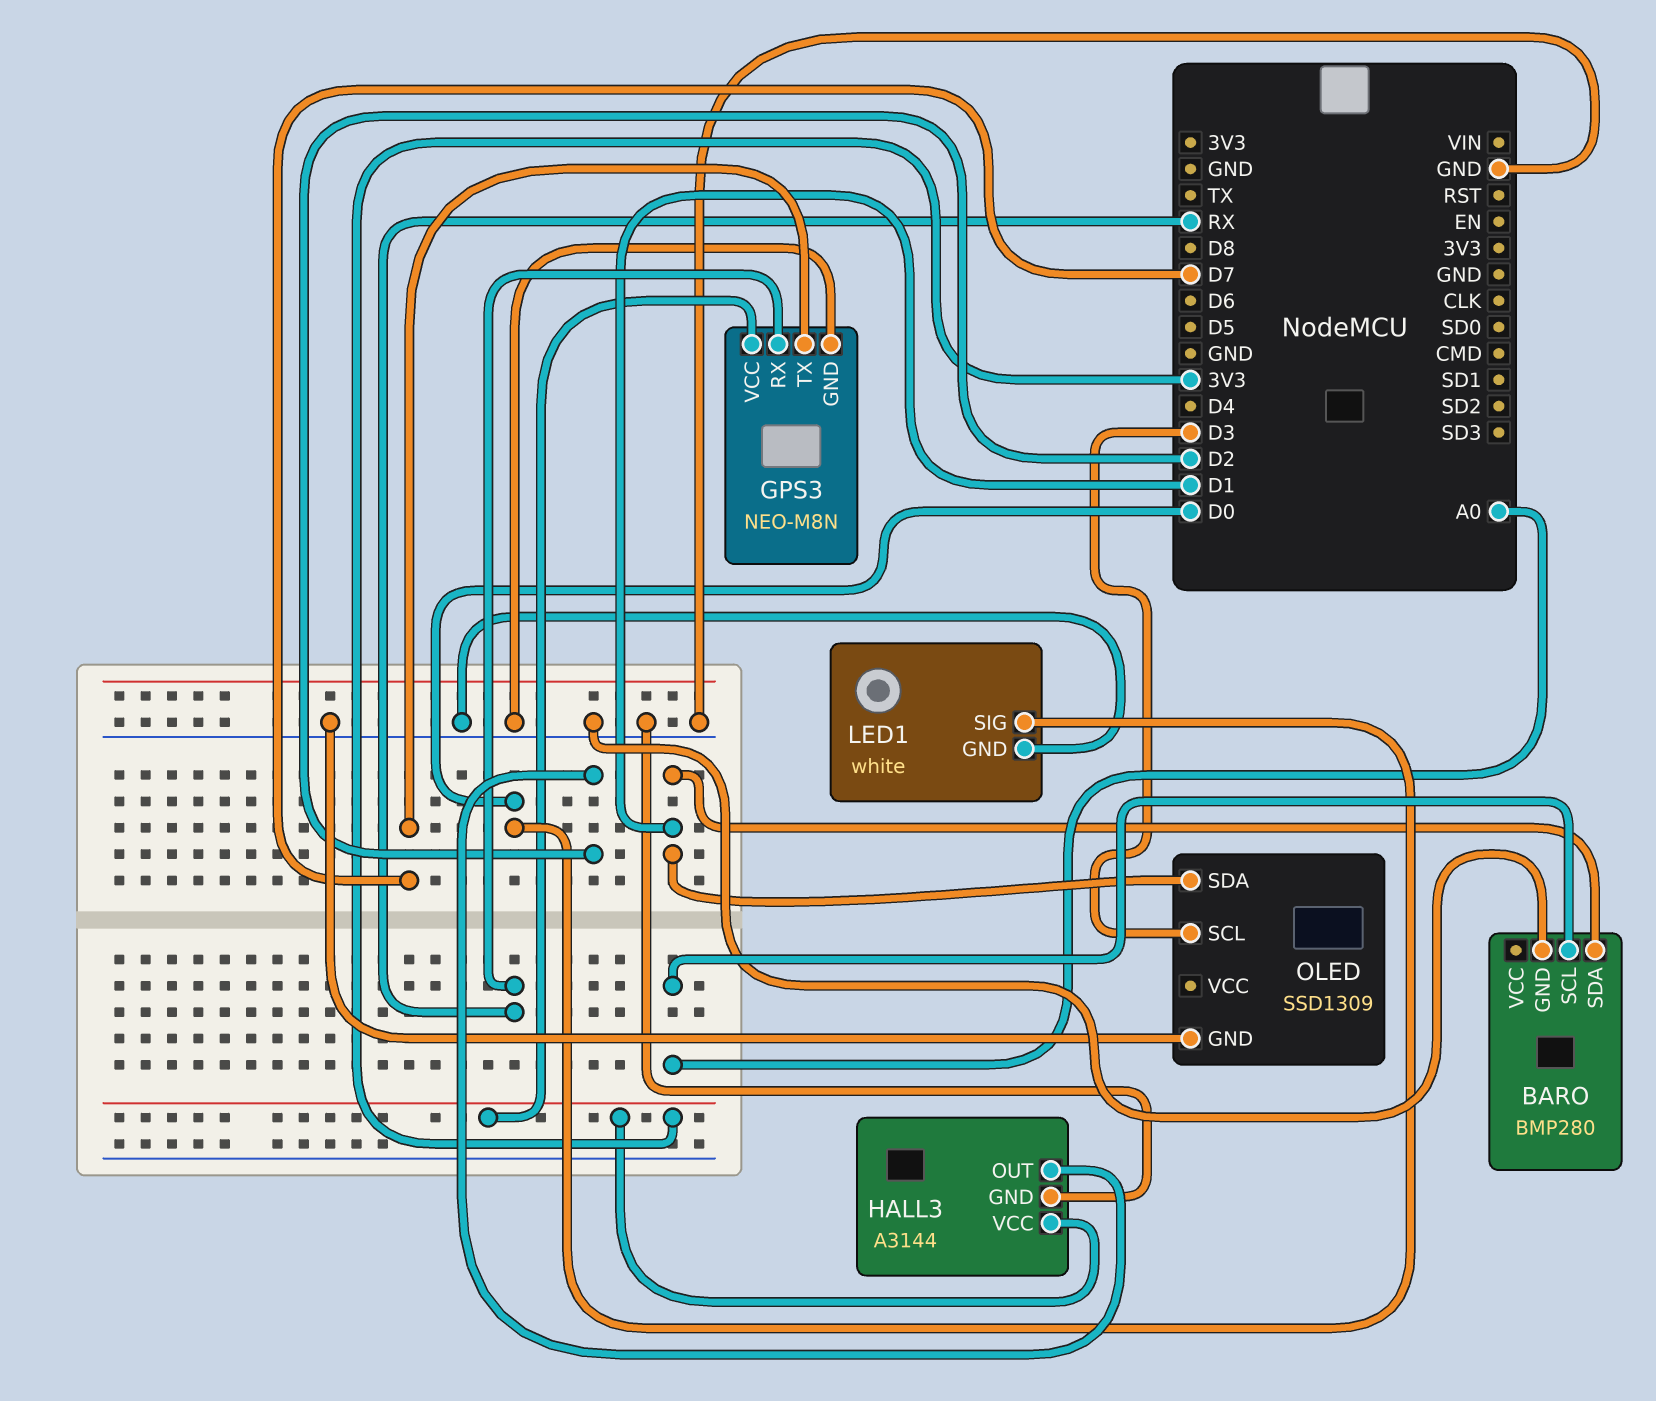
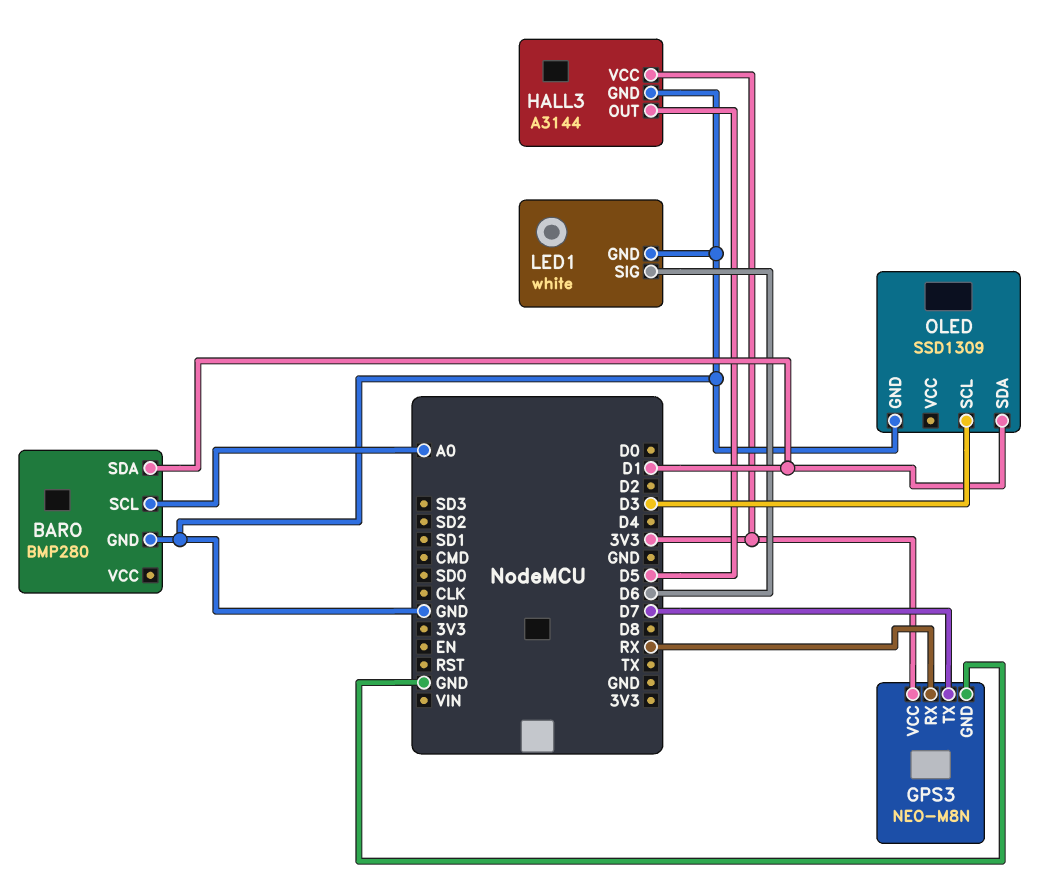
HALL3 pin OUT: D2 -> D5
LED1 pin SIG: D0 -> D6

